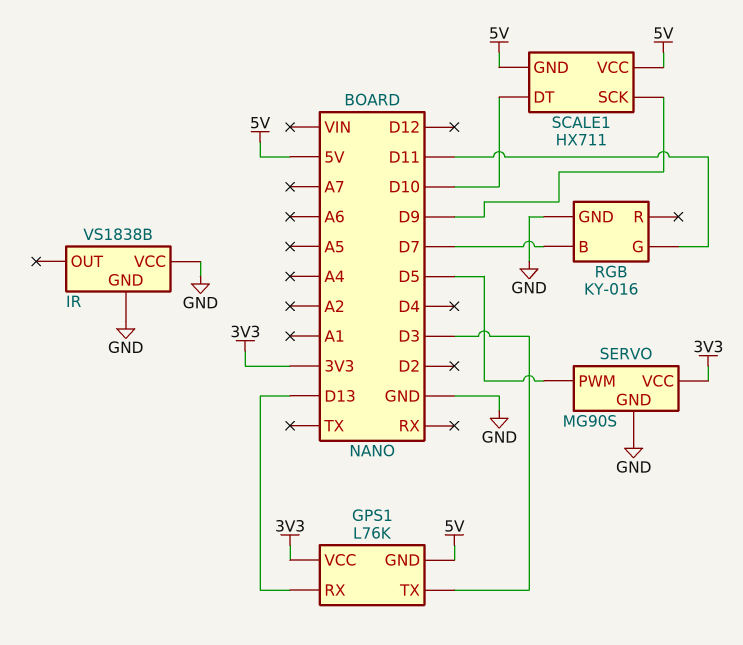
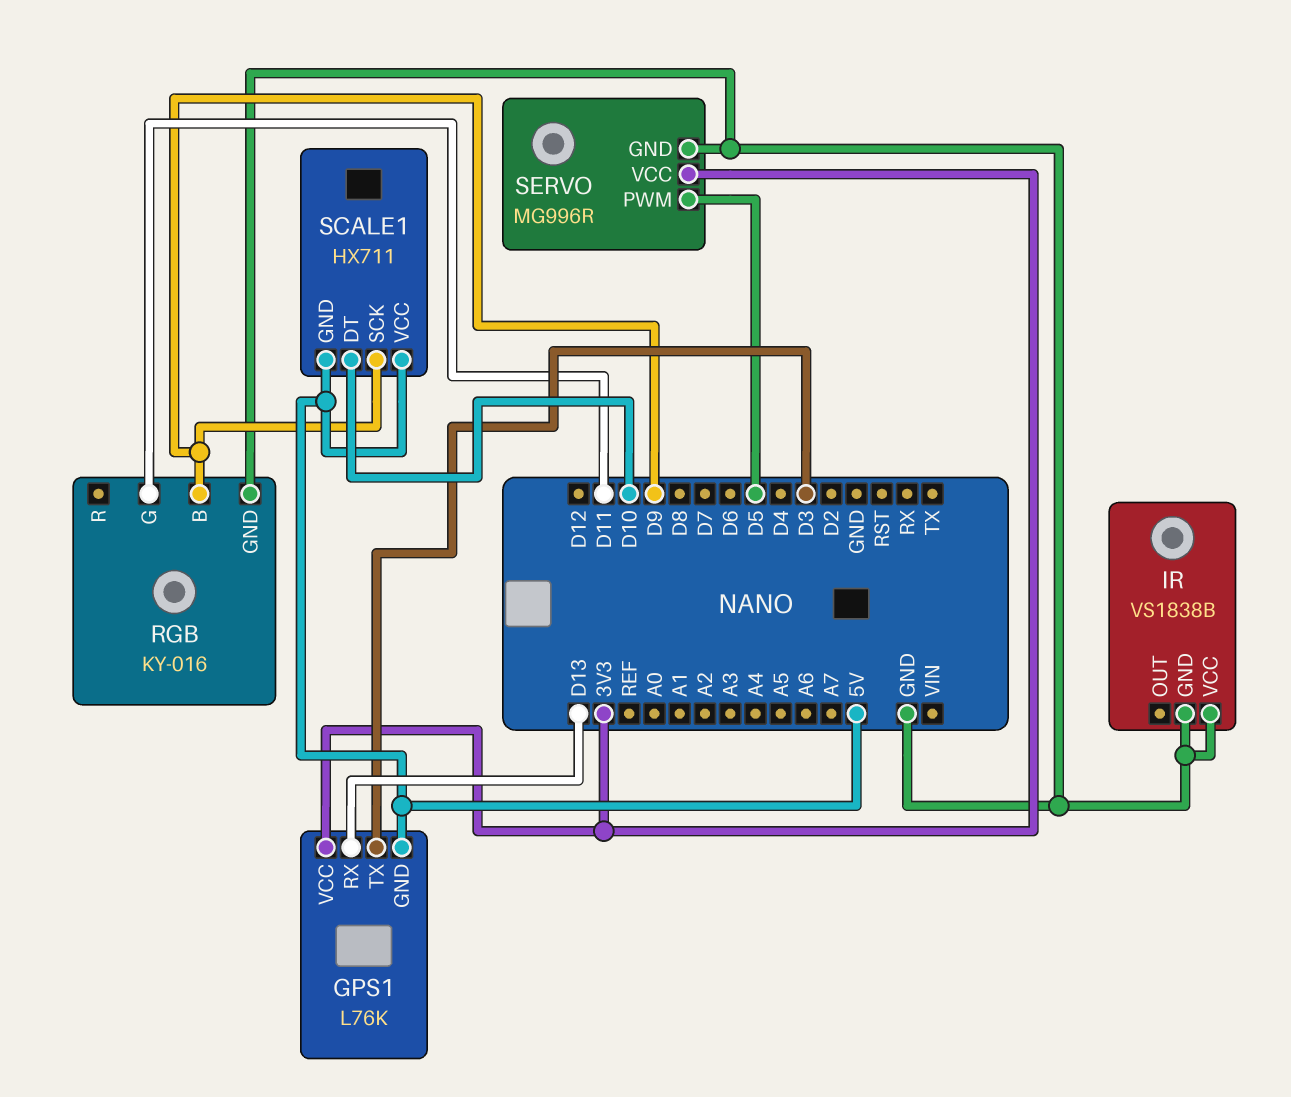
RGB pin B: D7 -> D9
SERVO: MG90S -> MG996R

